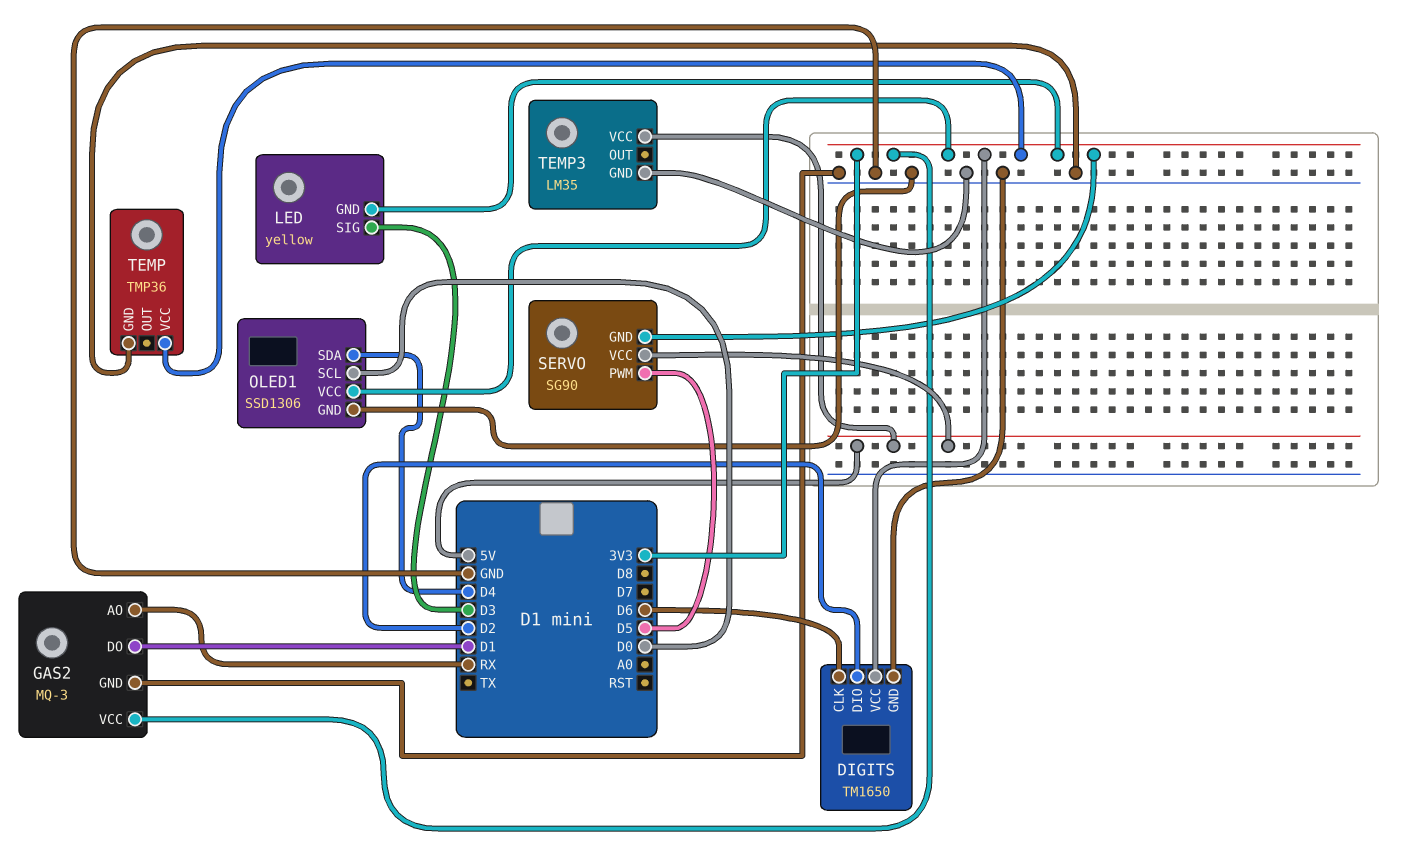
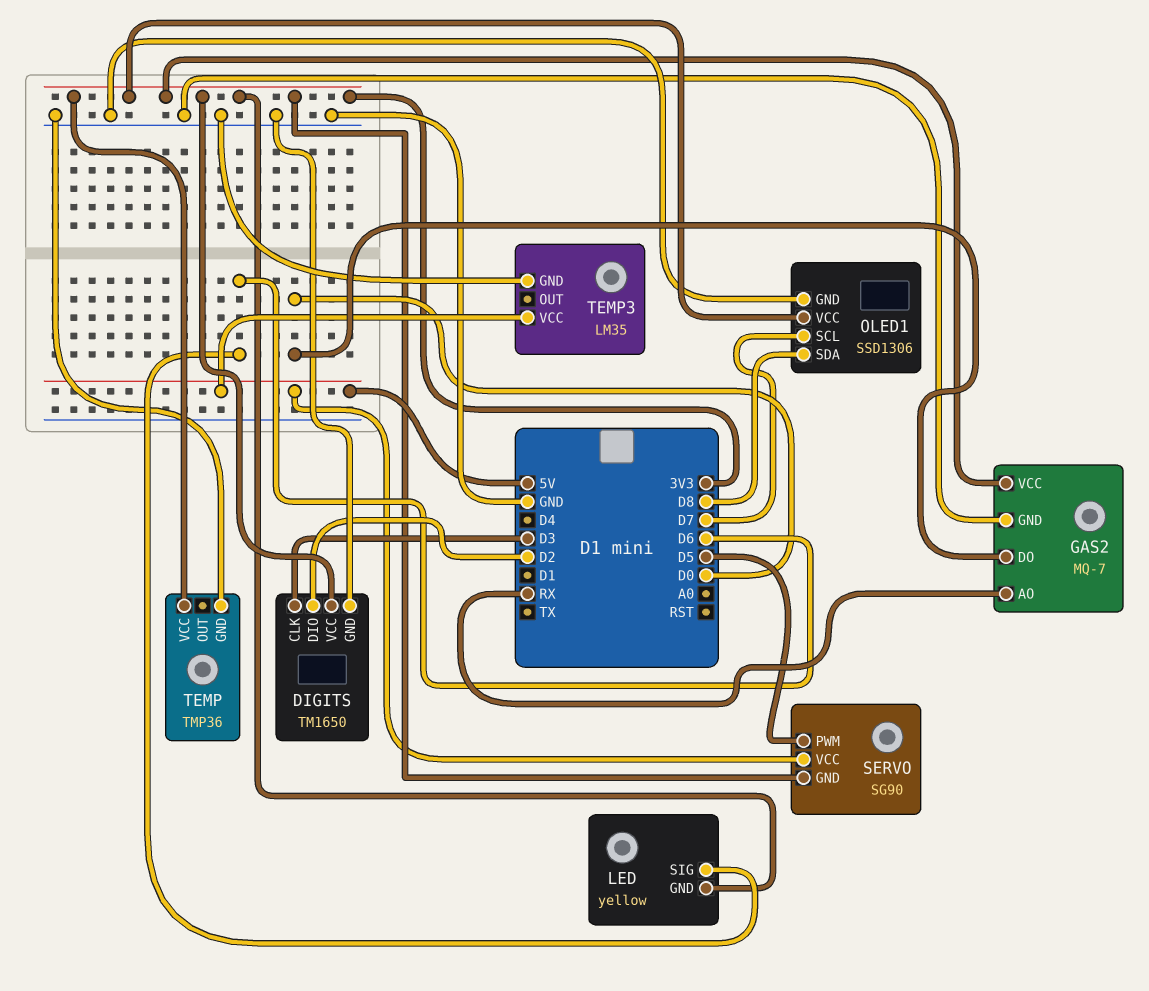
DIGITS pin CLK: D6 -> D3
GAS2: MQ-3 -> MQ-7
GAS2 pin DO: D1 -> D0
LED pin SIG: D3 -> D6
OLED1 pin SCL: D0 -> D7
OLED1 pin SDA: D4 -> D8

